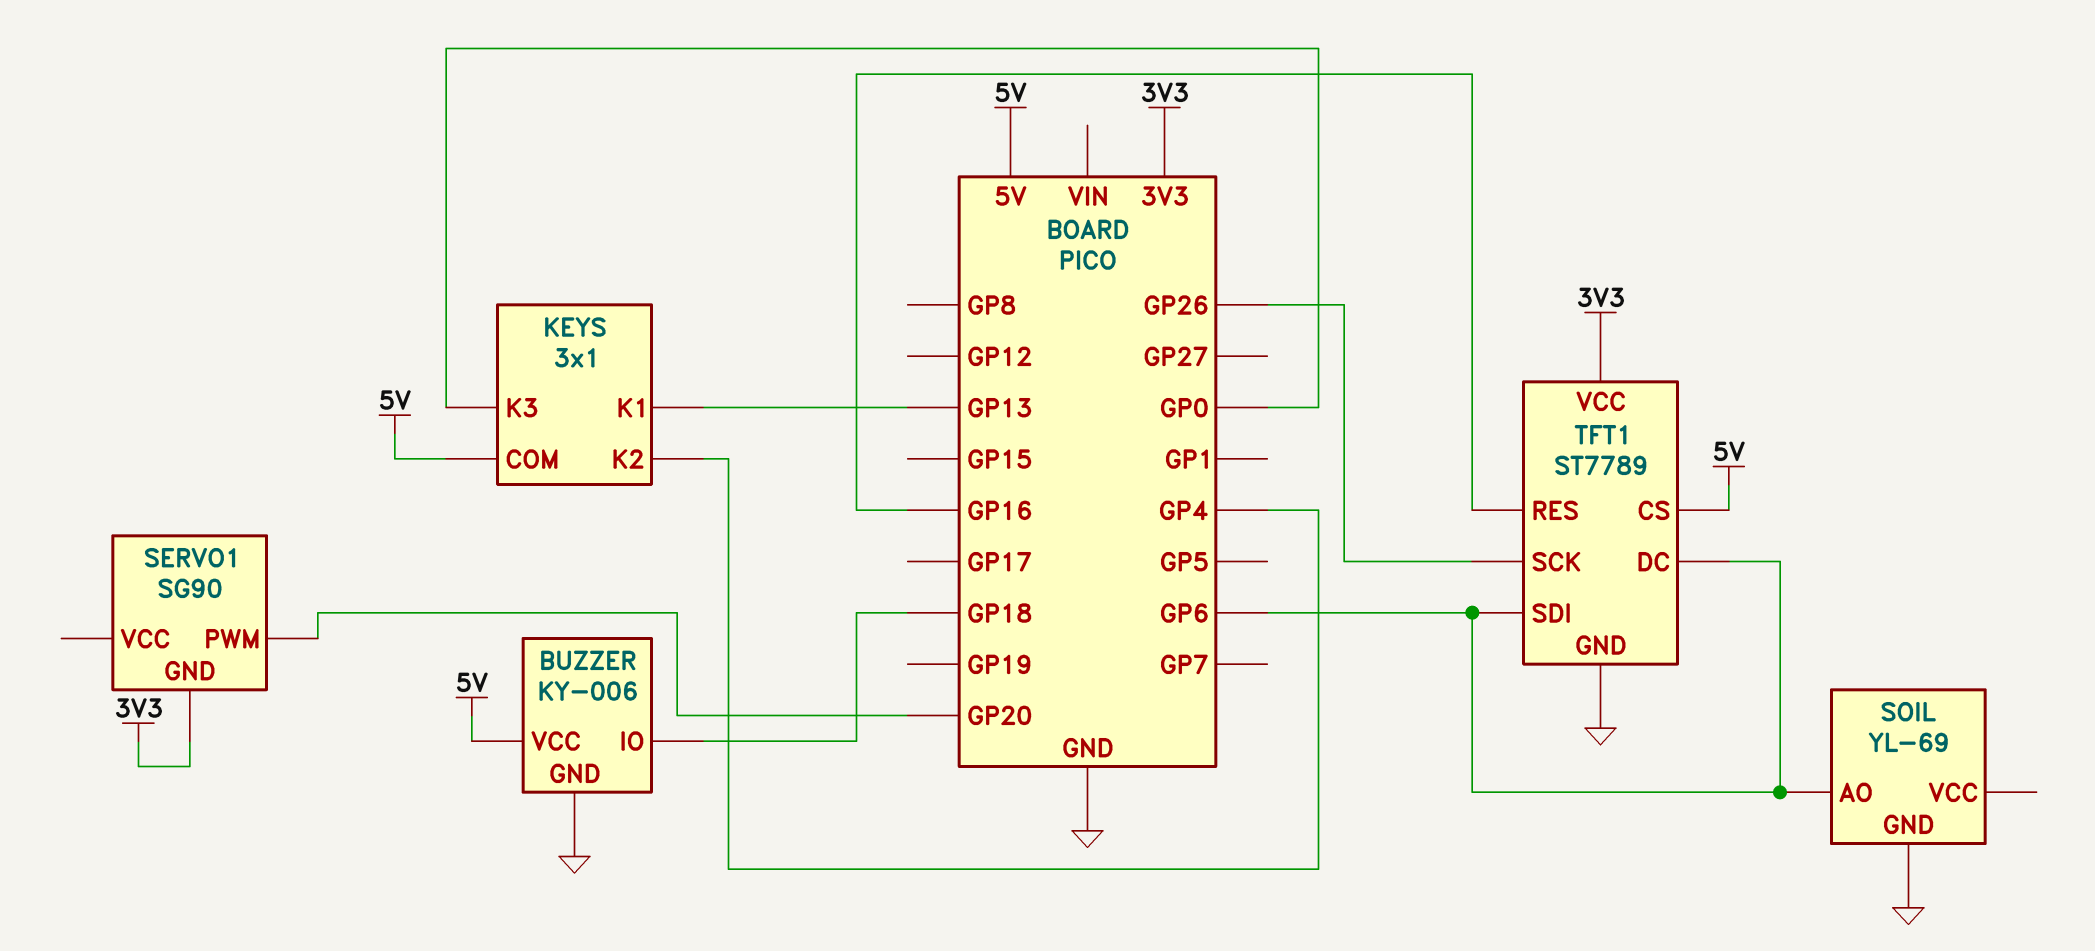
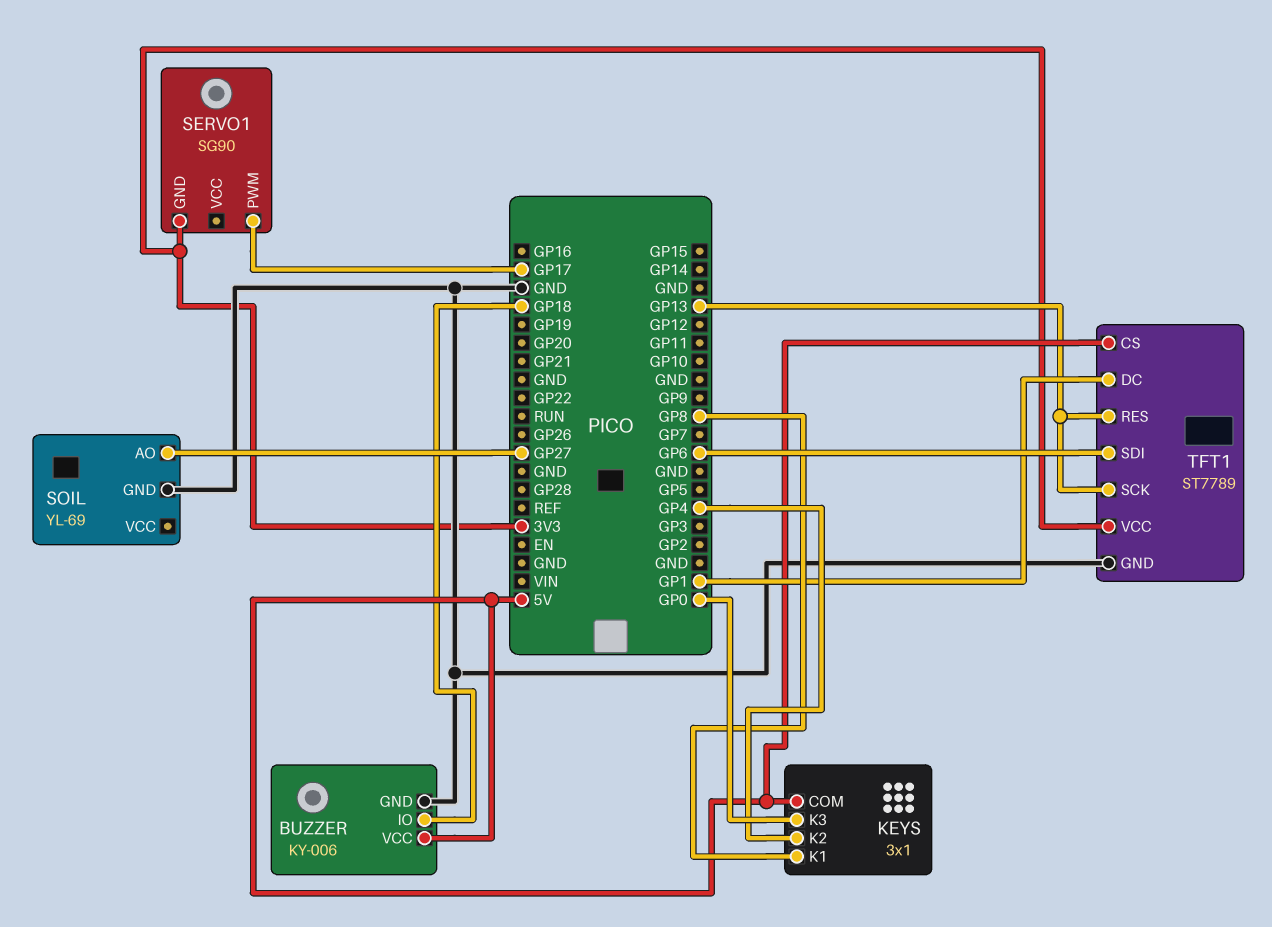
KEYS pin K1: GP13 -> GP8
SERVO1 pin PWM: GP20 -> GP17
SOIL pin AO: GP6 -> GP27
TFT1 pin DC: GP6 -> GP1
TFT1 pin RES: GP16 -> GP13
TFT1 pin SCK: GP26 -> GP13

